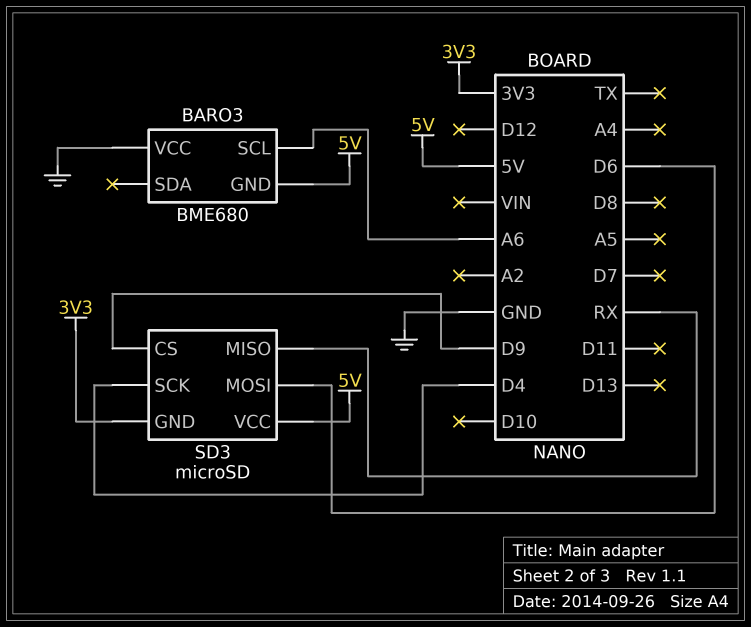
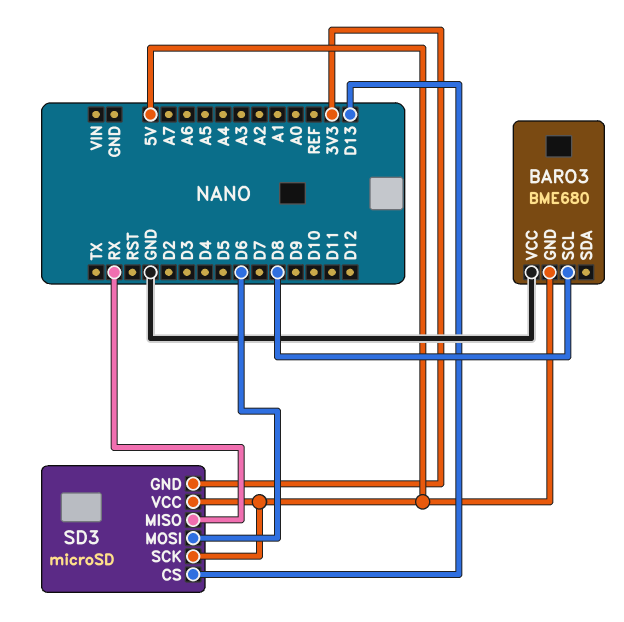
BARO3 pin SCL: A6 -> D8
SD3 pin CS: D9 -> D13
SD3 pin SCK: D4 -> 5V

